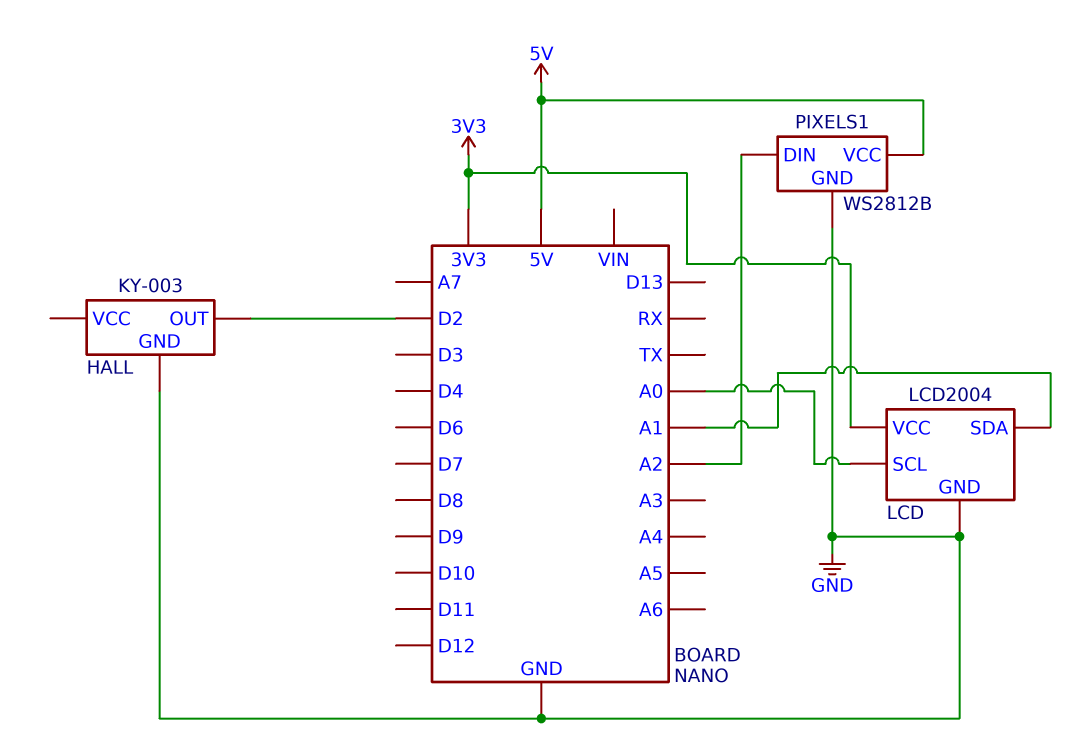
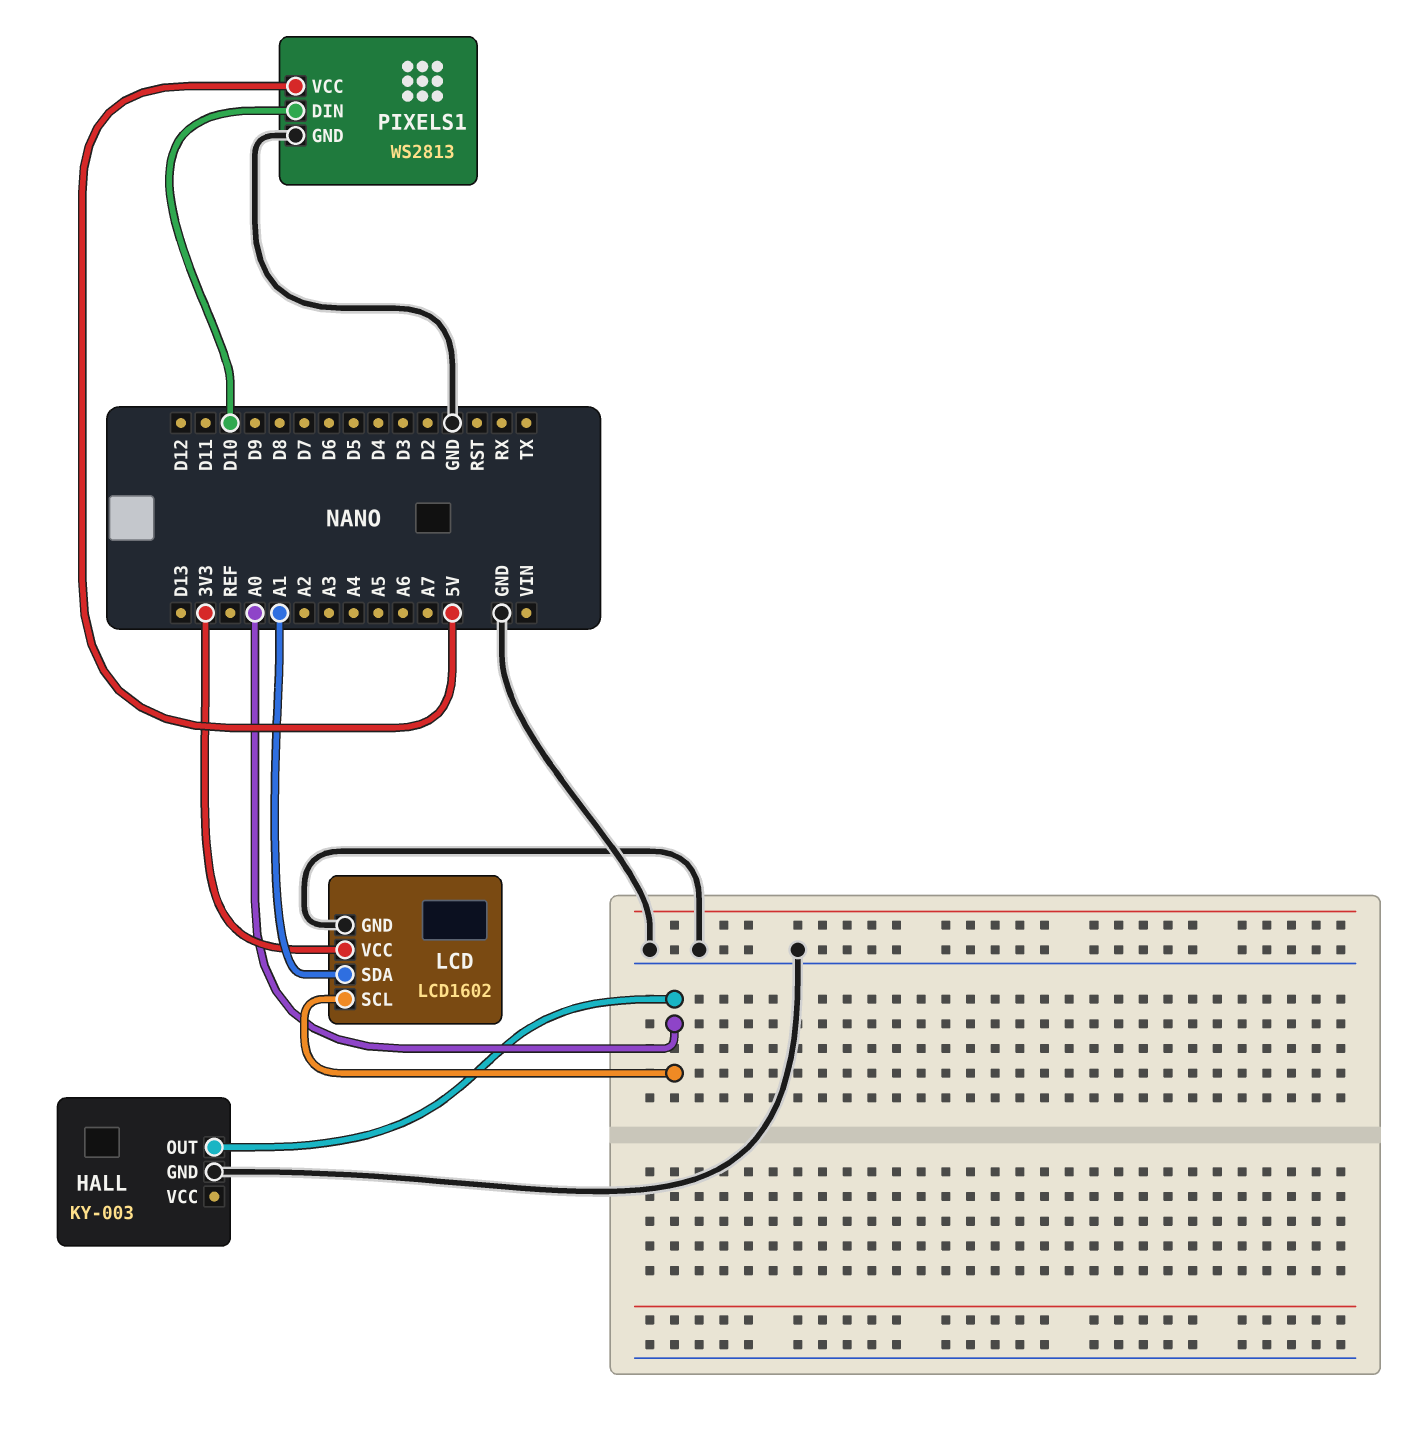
HALL pin OUT: D2 -> A0
LCD: LCD2004 -> LCD1602
PIXELS1: WS2812B -> WS2813
PIXELS1 pin DIN: A2 -> D10

